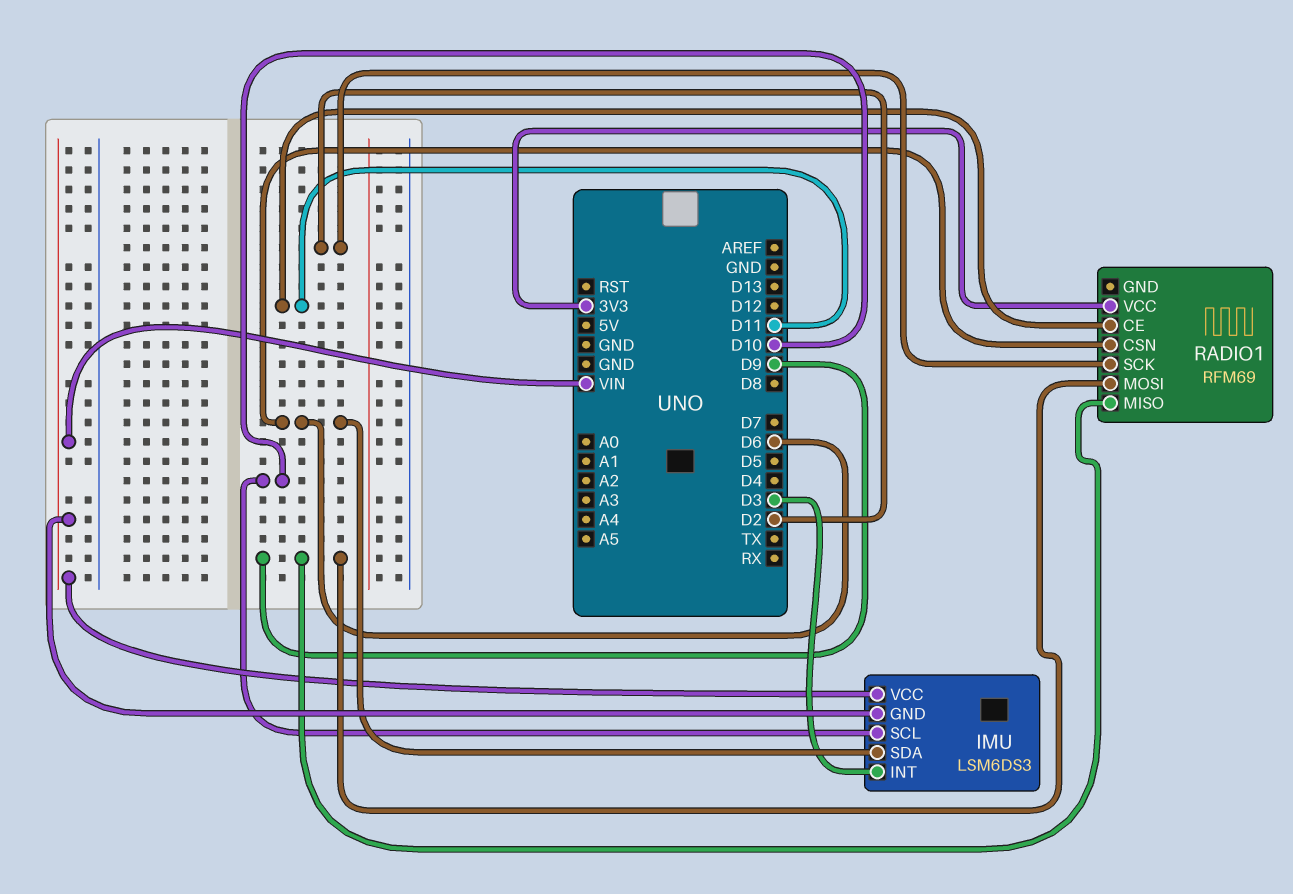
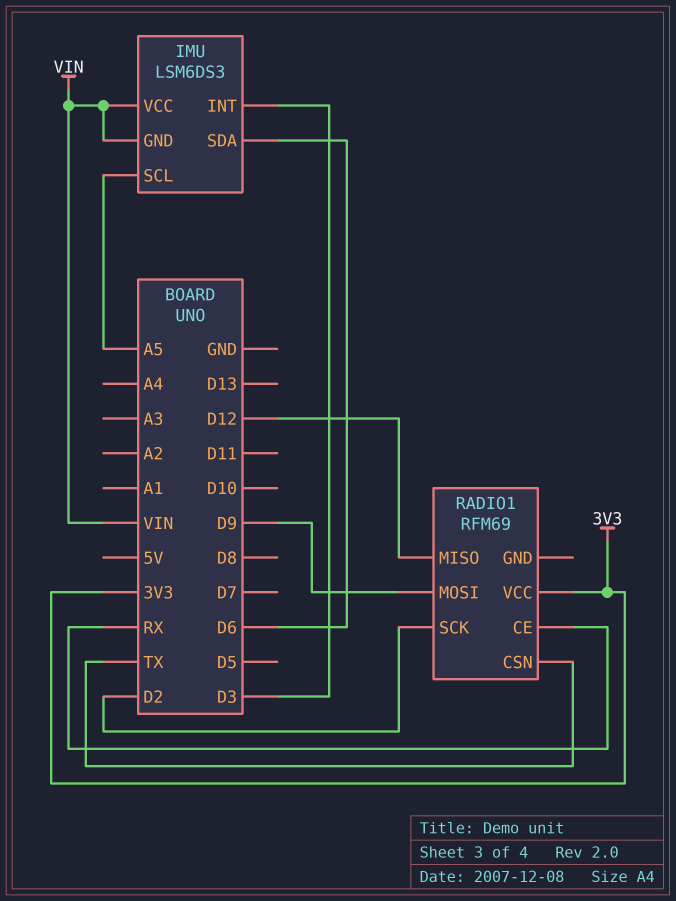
IMU pin SCL: D10 -> A5
RADIO1 pin CE: D11 -> RX
RADIO1 pin CSN: D6 -> TX
RADIO1 pin MISO: D9 -> D12

